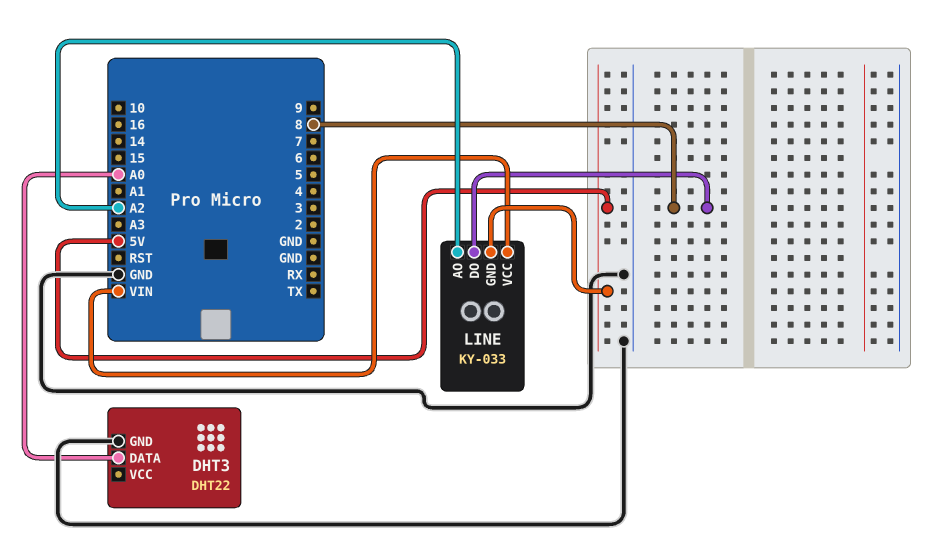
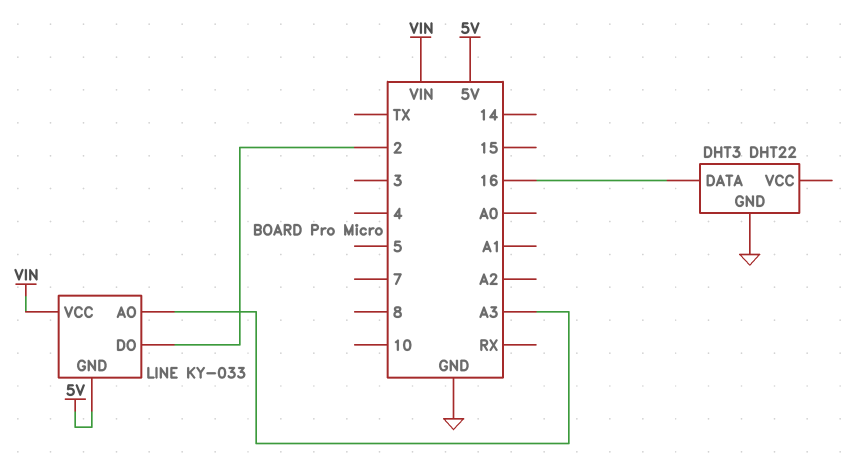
DHT3 pin DATA: A0 -> 16
LINE pin AO: A2 -> A3
LINE pin DO: 8 -> 2

